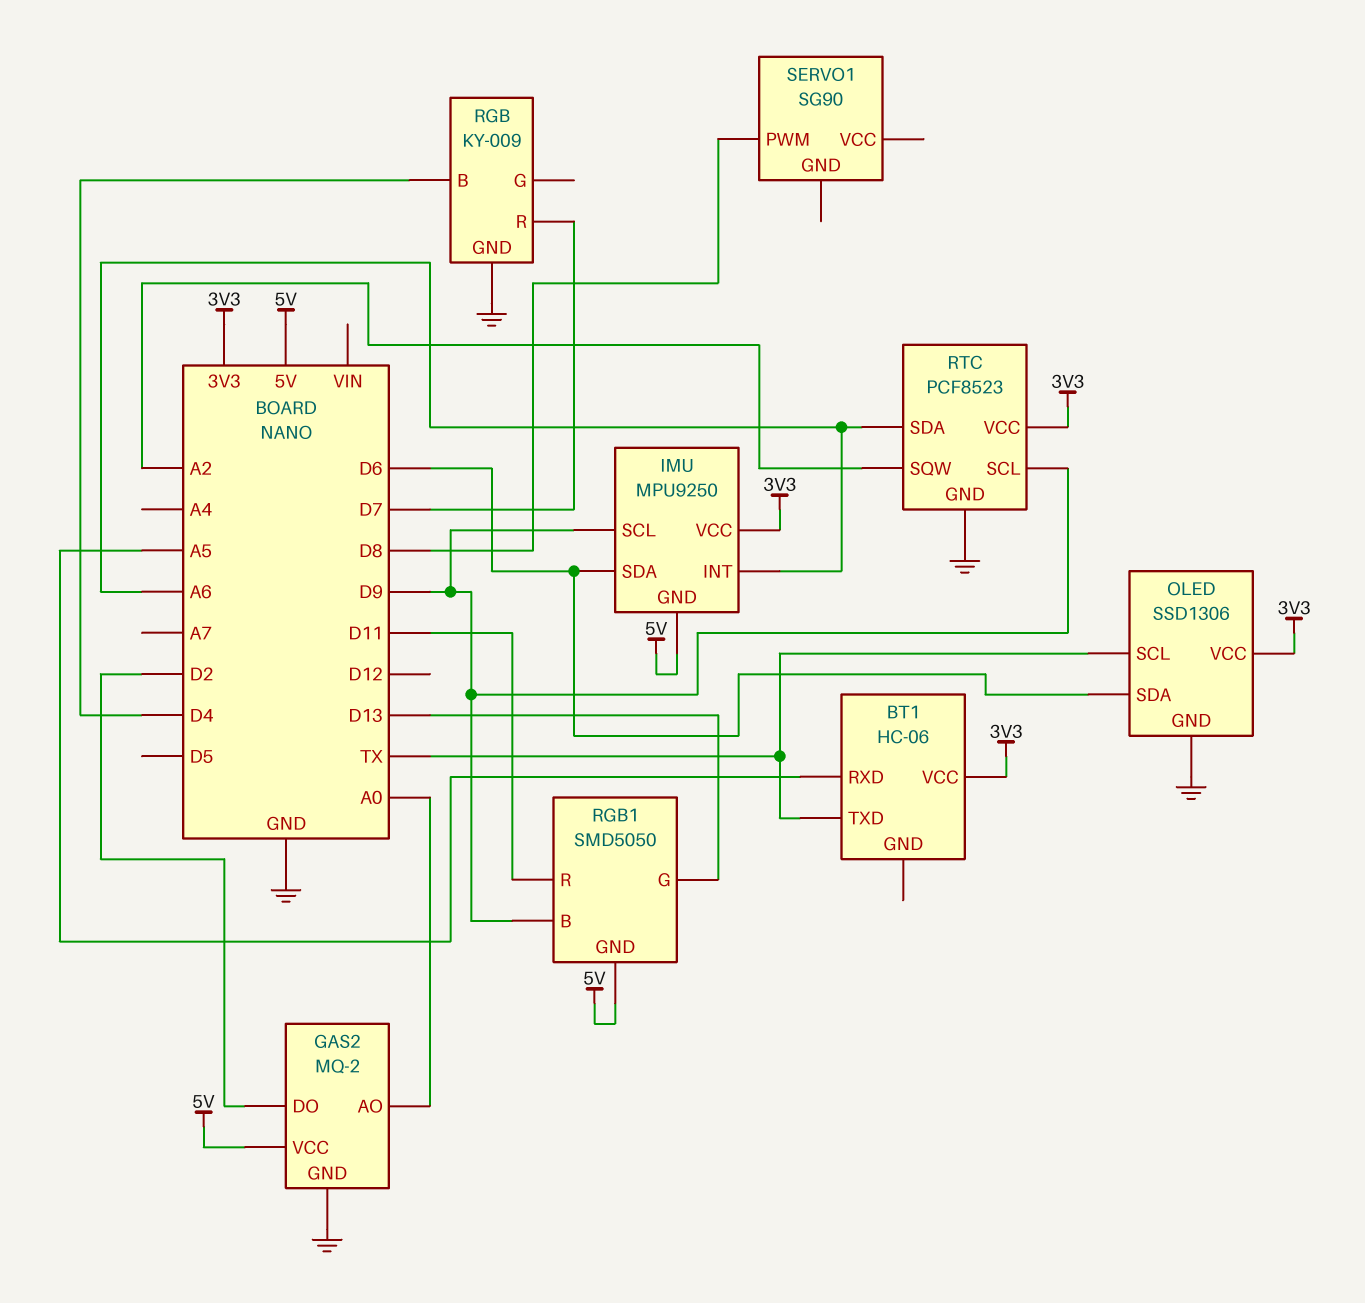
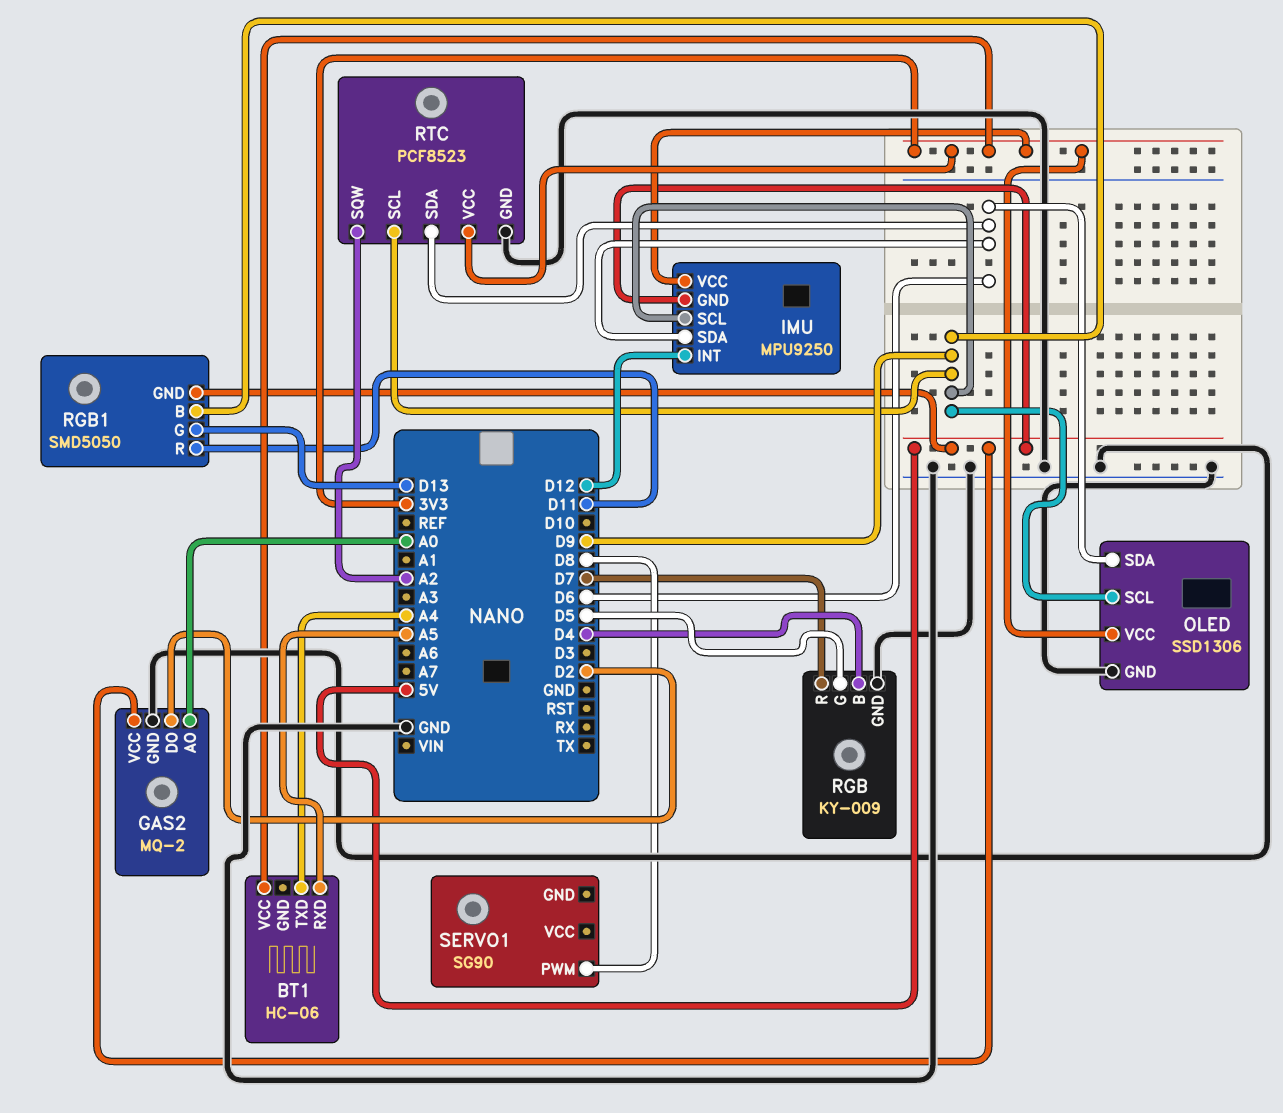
BT1 pin TXD: TX -> A4
IMU pin INT: A6 -> D12
OLED pin SCL: TX -> D9
RGB pin G: none -> D5
RTC pin SDA: A6 -> D6

